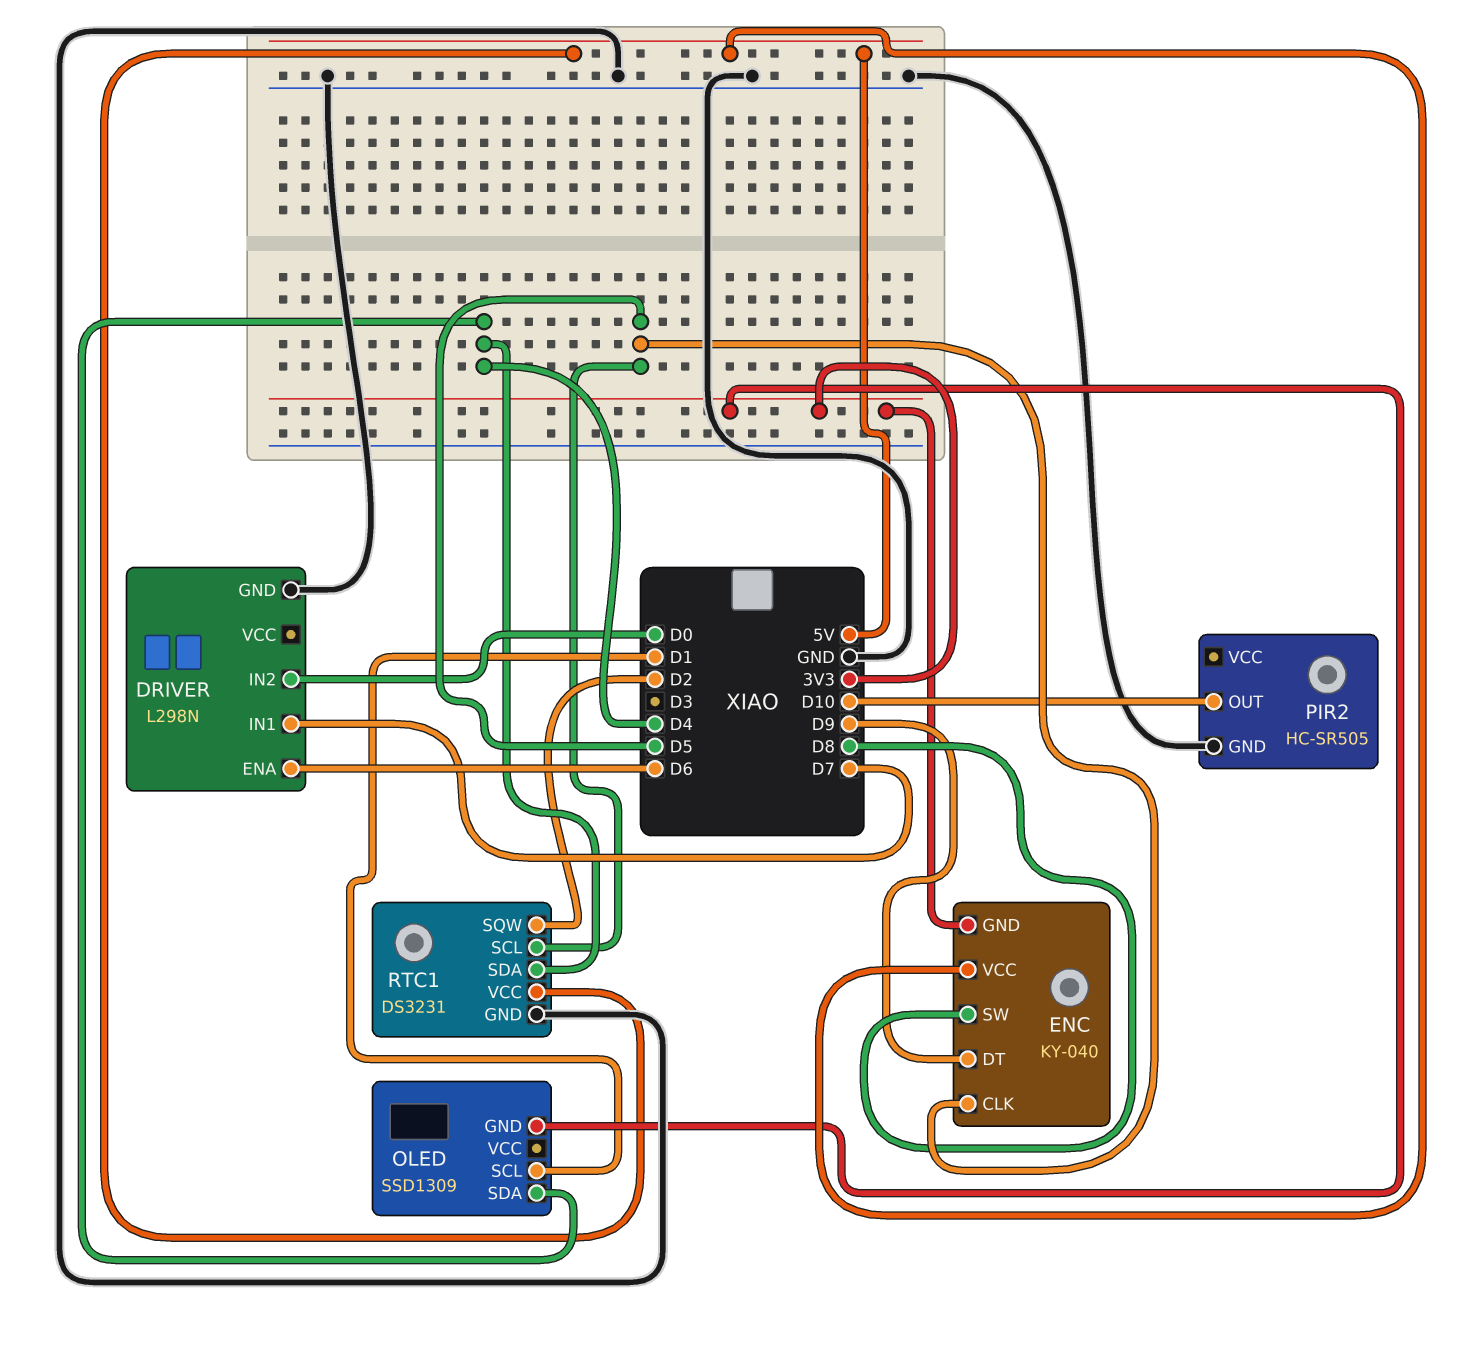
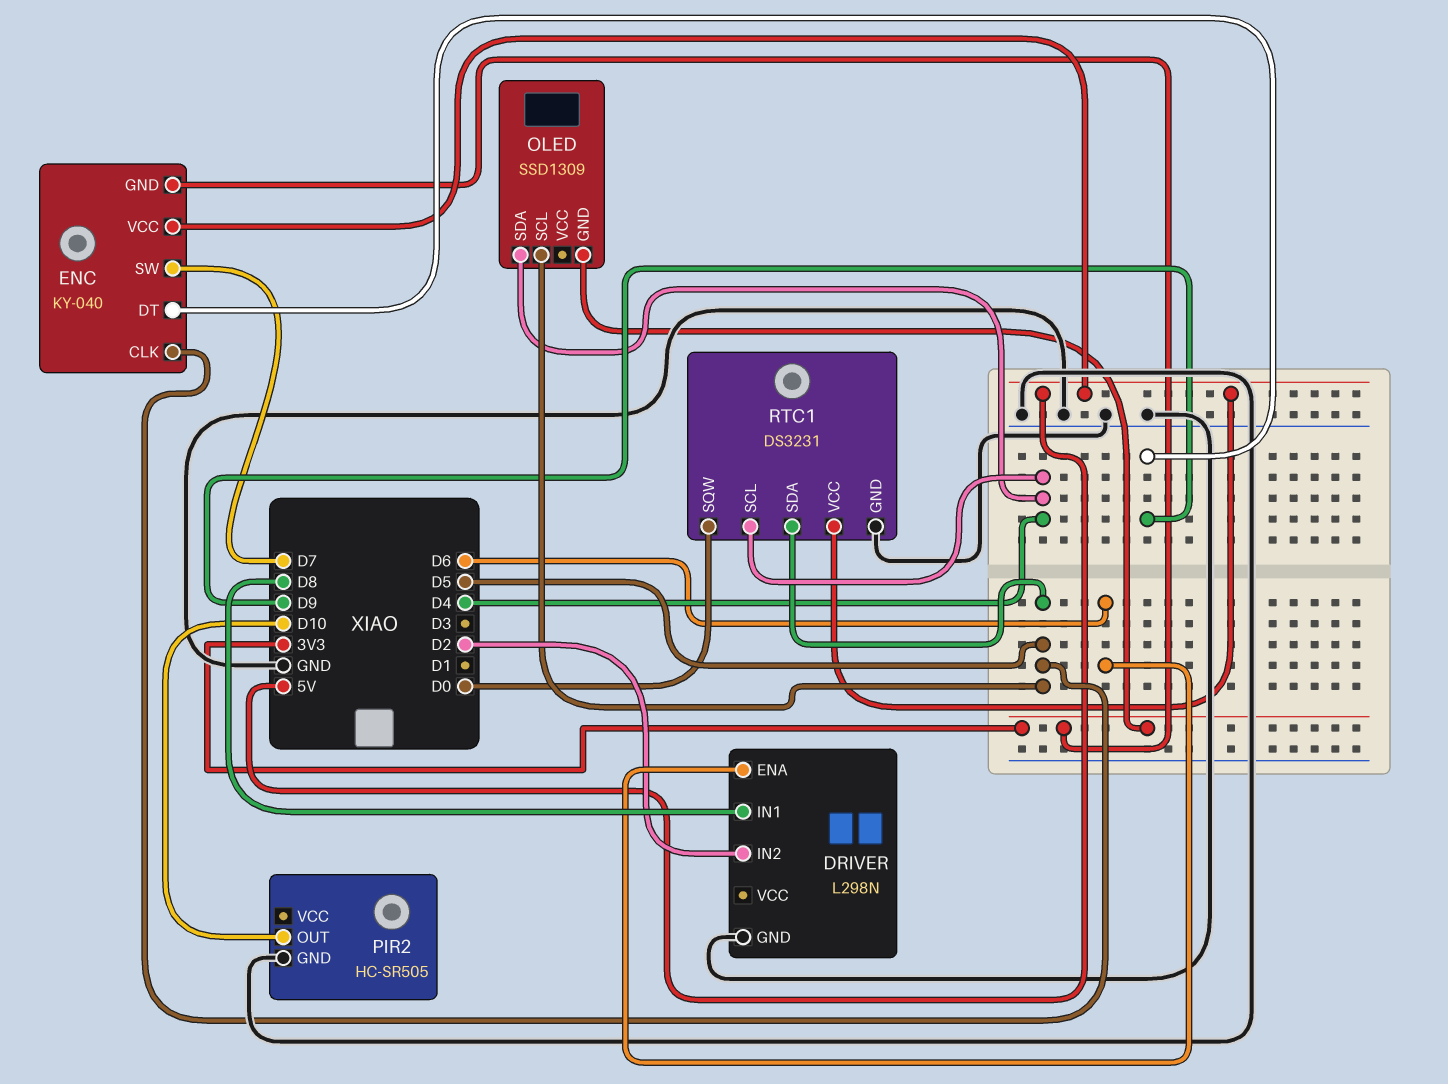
DRIVER pin IN1: D7 -> D8
DRIVER pin IN2: D0 -> D2
ENC pin SW: D8 -> D7
OLED pin SCL: D1 -> D5
RTC1 pin SCL: D5 -> D4
RTC1 pin SDA: D4 -> D5
RTC1 pin SQW: D2 -> D0

